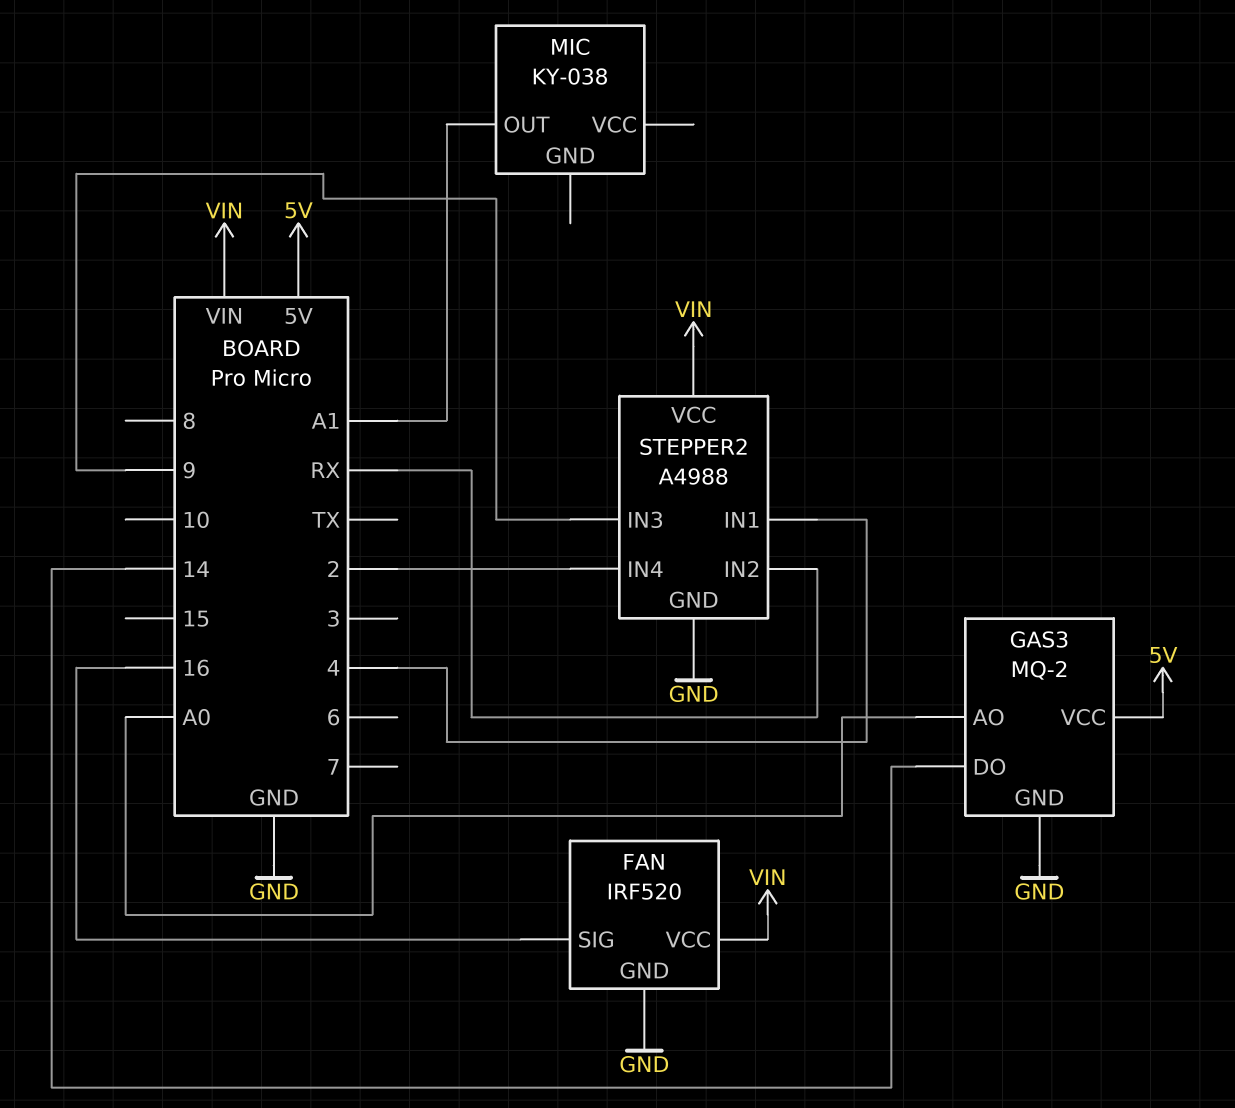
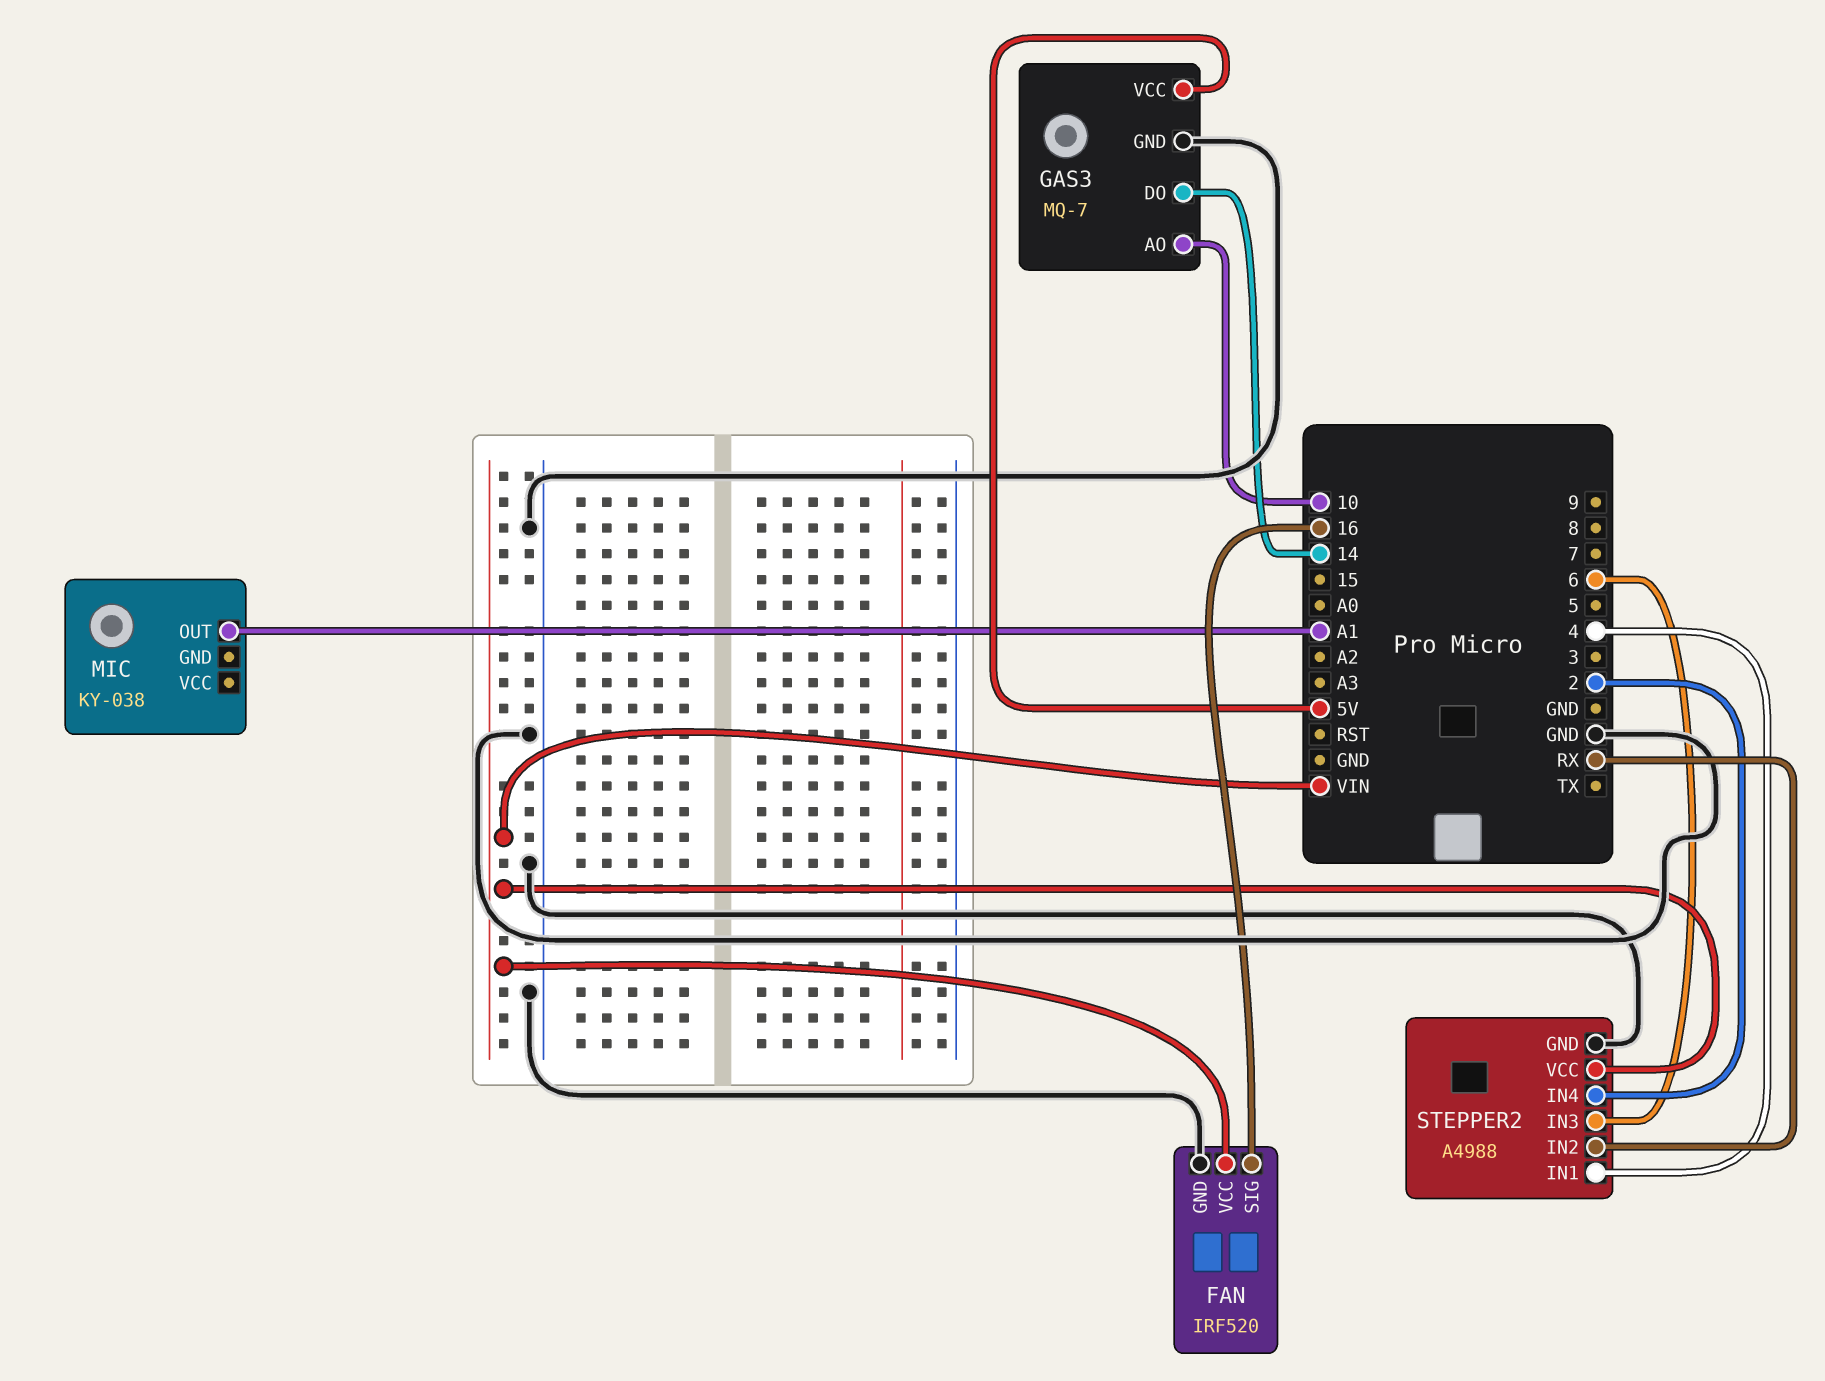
GAS3: MQ-2 -> MQ-7
GAS3 pin AO: A0 -> 10
STEPPER2 pin IN3: 9 -> 6

